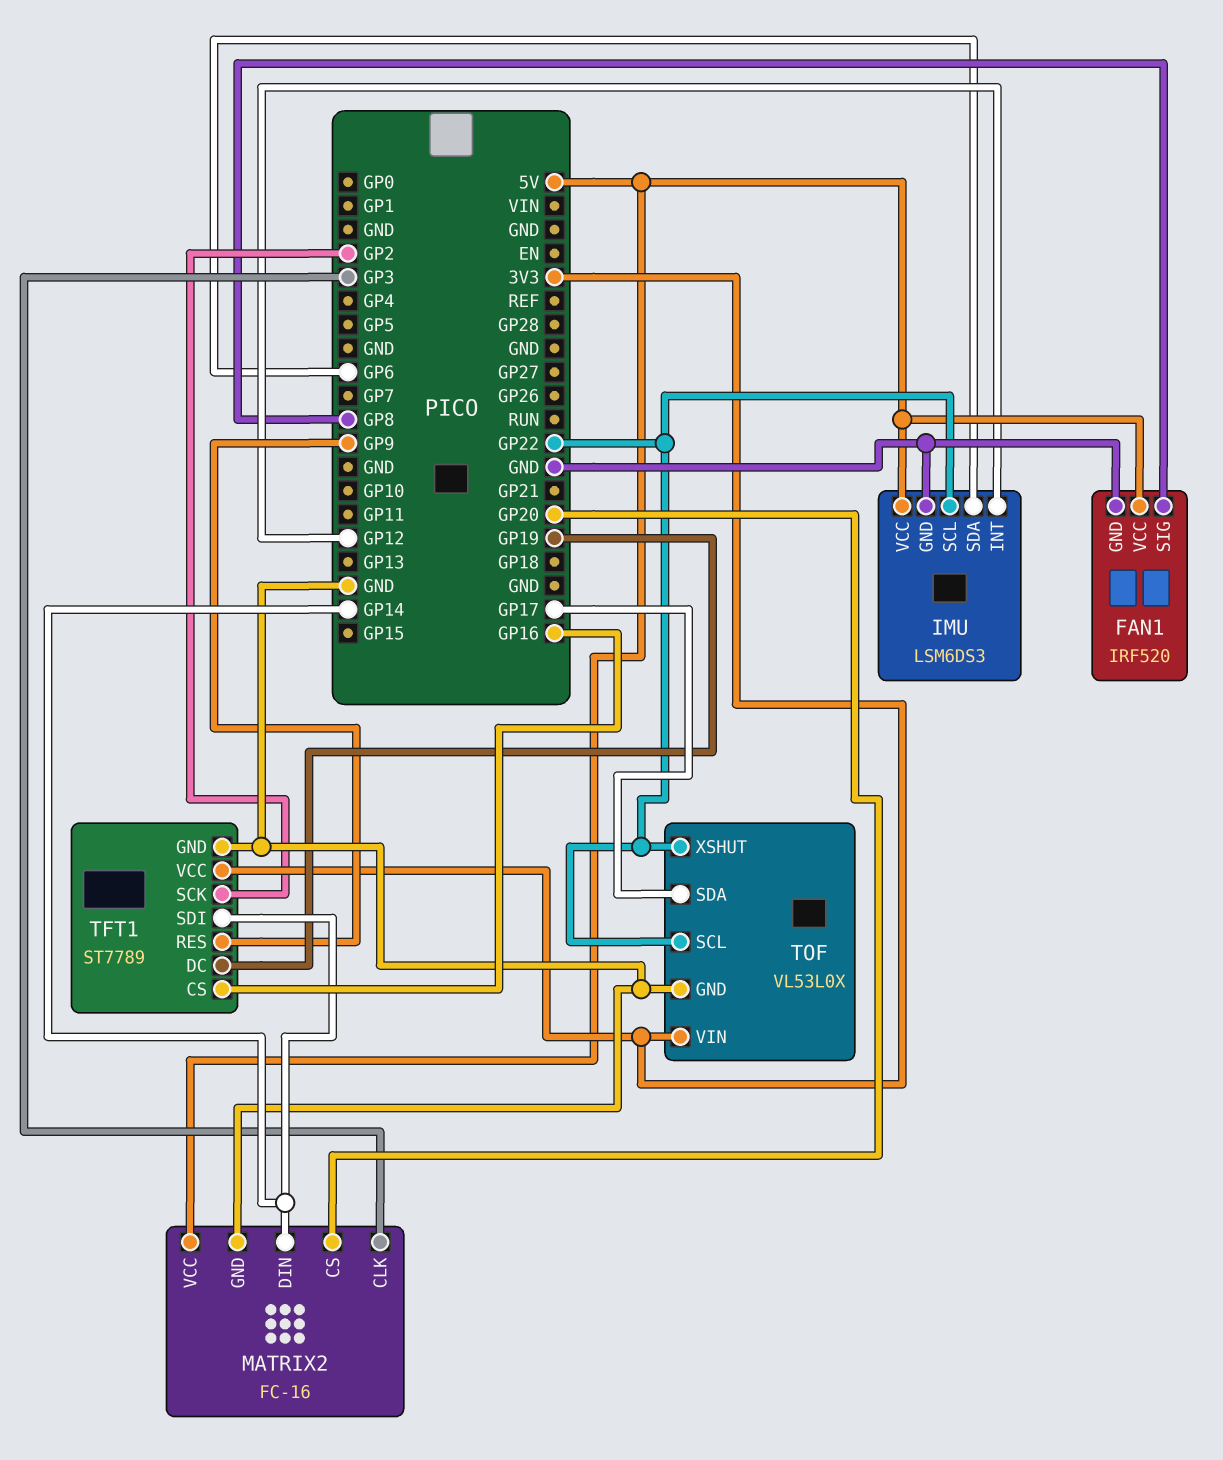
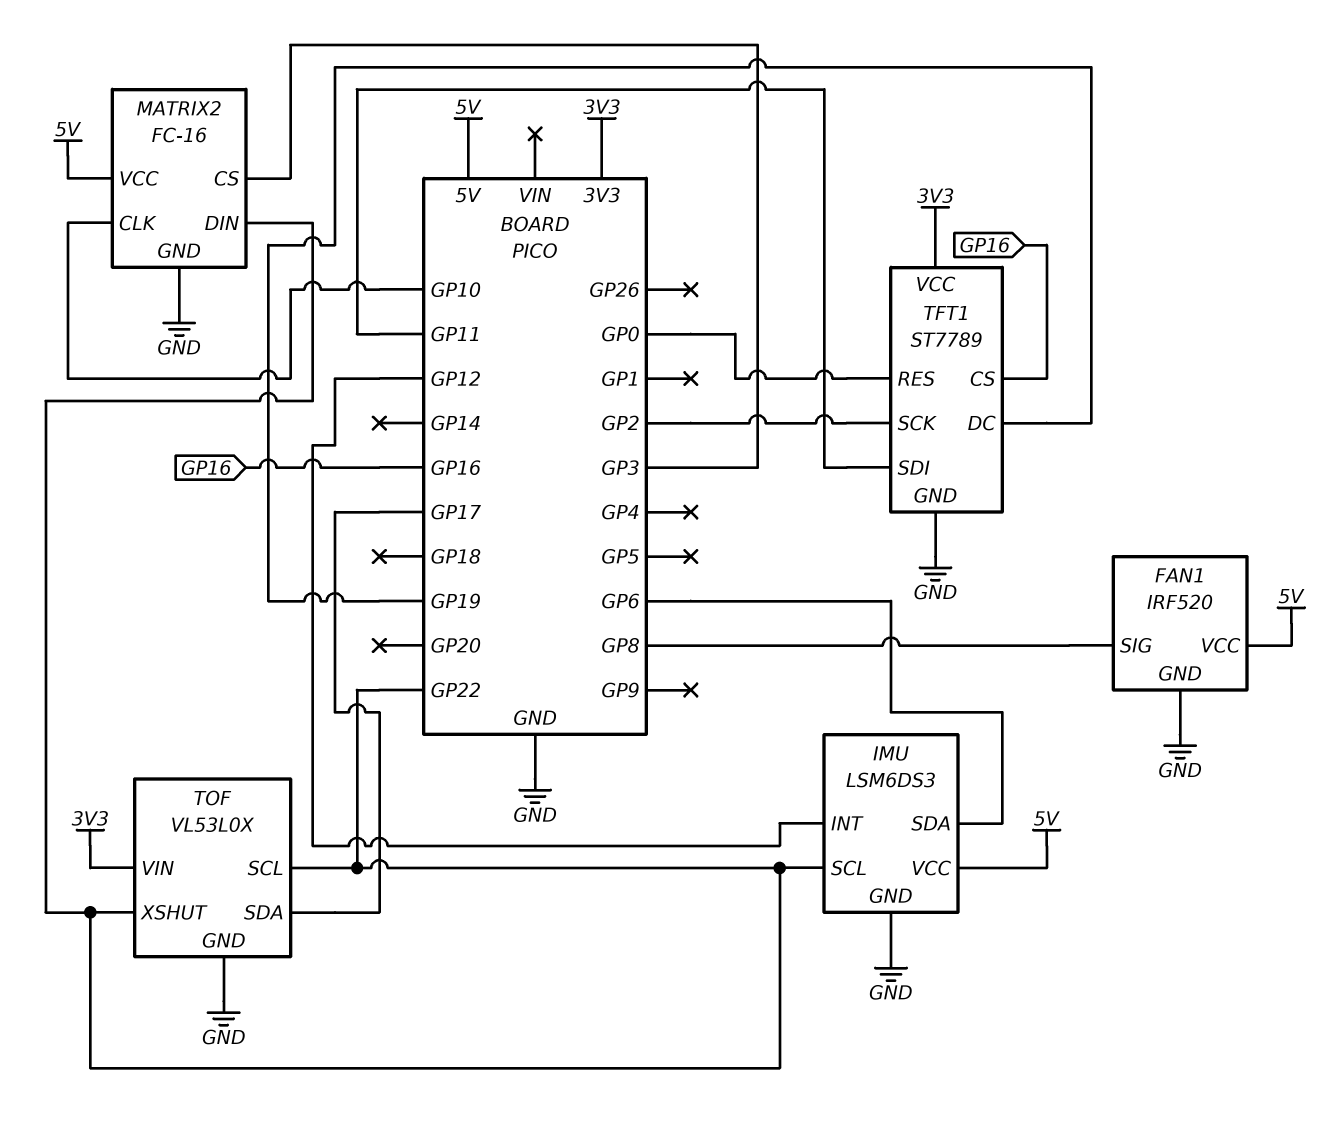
MATRIX2 pin CLK: GP3 -> GP10
MATRIX2 pin CS: GP20 -> GP3
MATRIX2 pin DIN: GP14 -> GP22
TFT1 pin RES: GP9 -> GP0
TFT1 pin SDI: GP14 -> GP11

